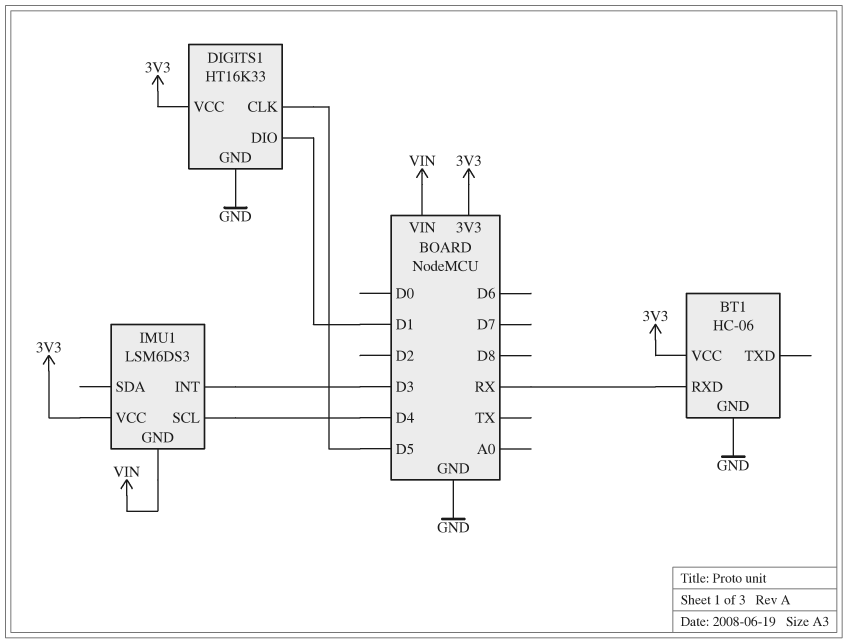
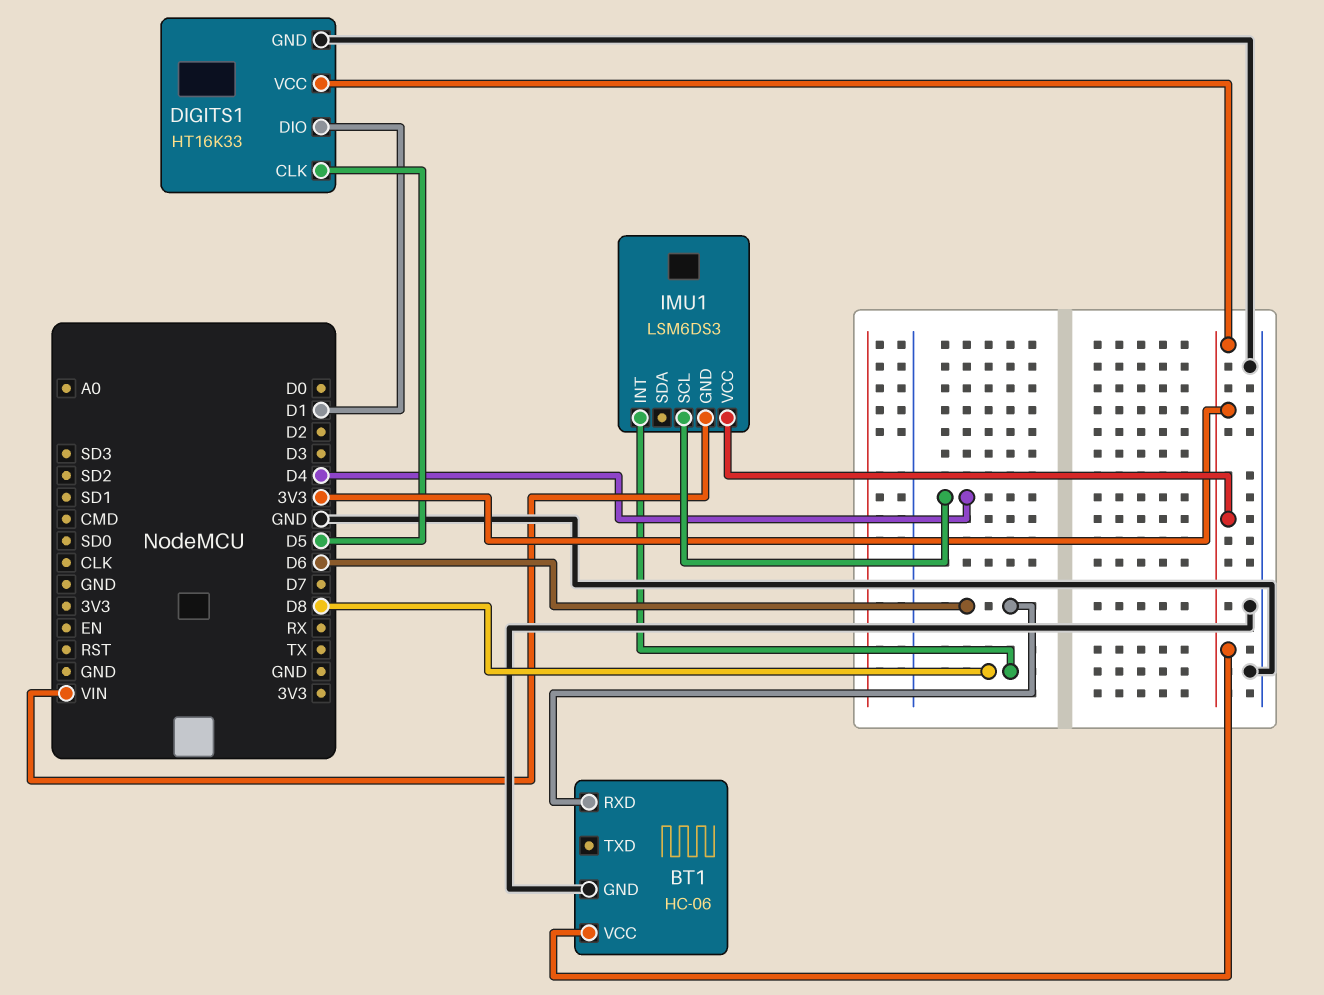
BT1 pin RXD: RX -> D6
IMU1 pin INT: D3 -> D8

